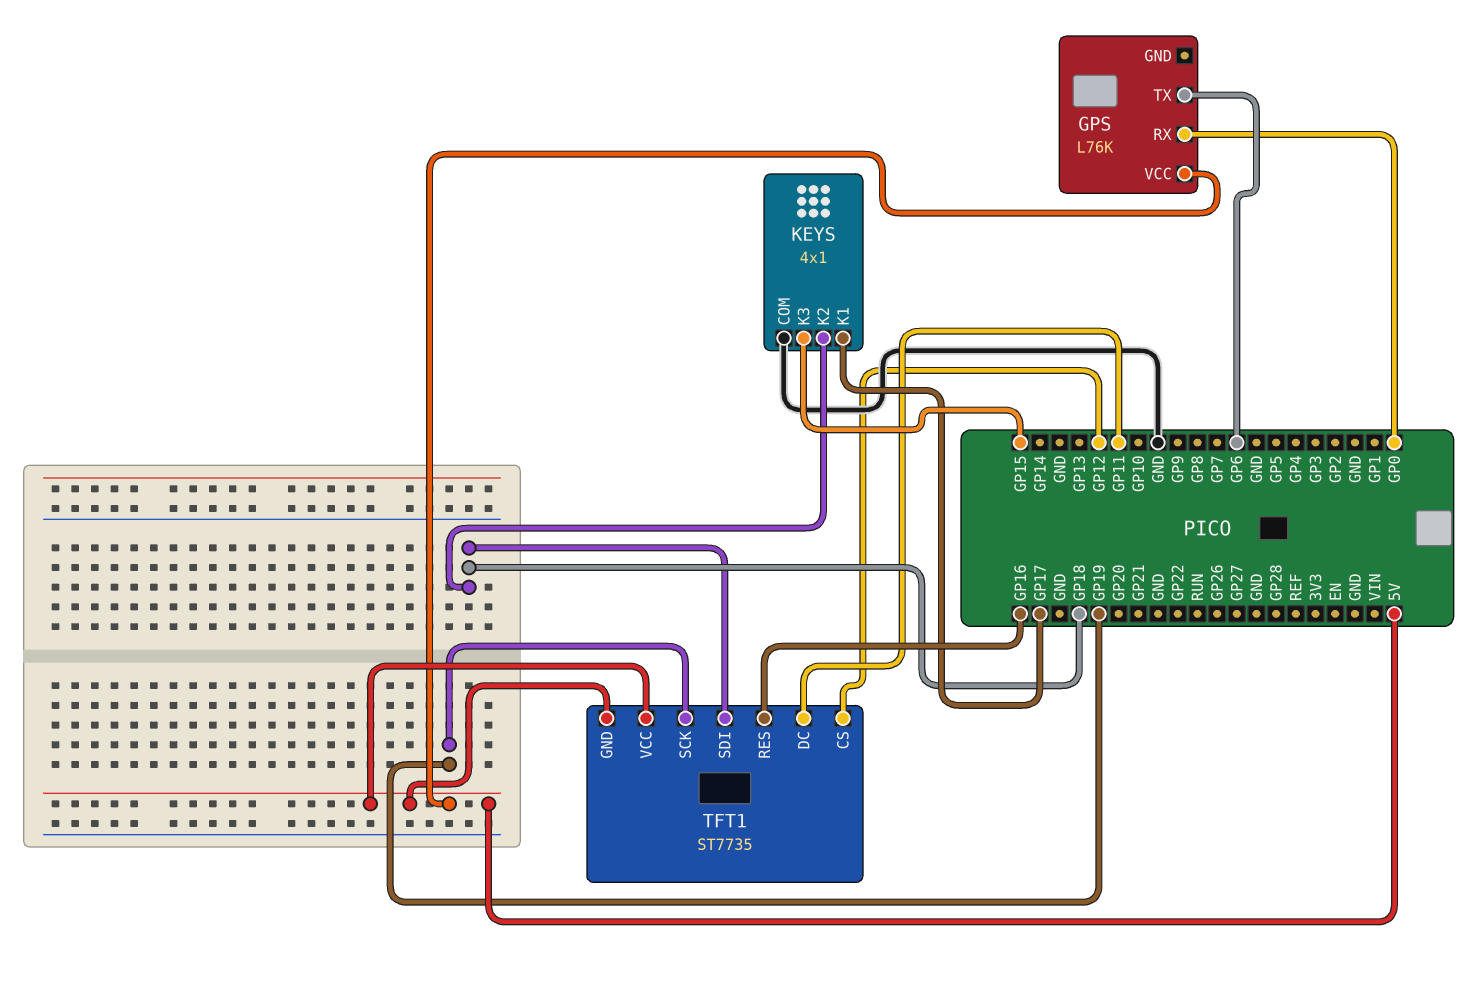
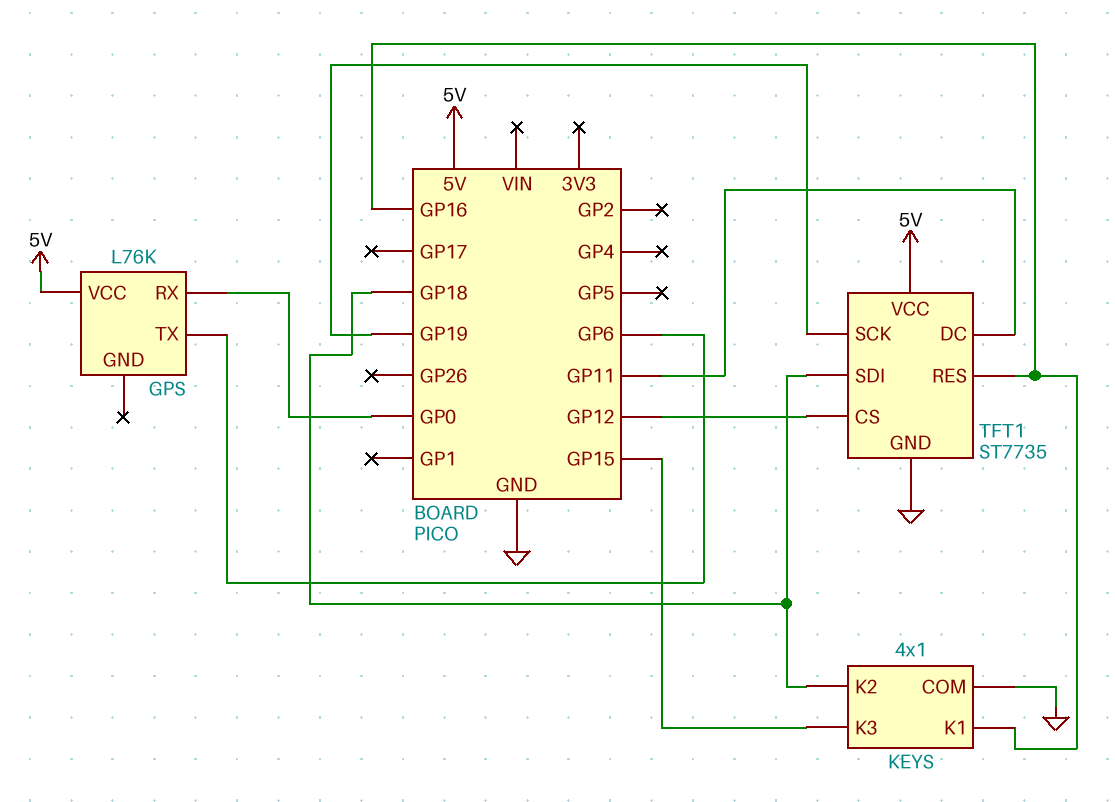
KEYS pin K1: GP17 -> GP16
TFT1 pin GND: 5V -> GND

